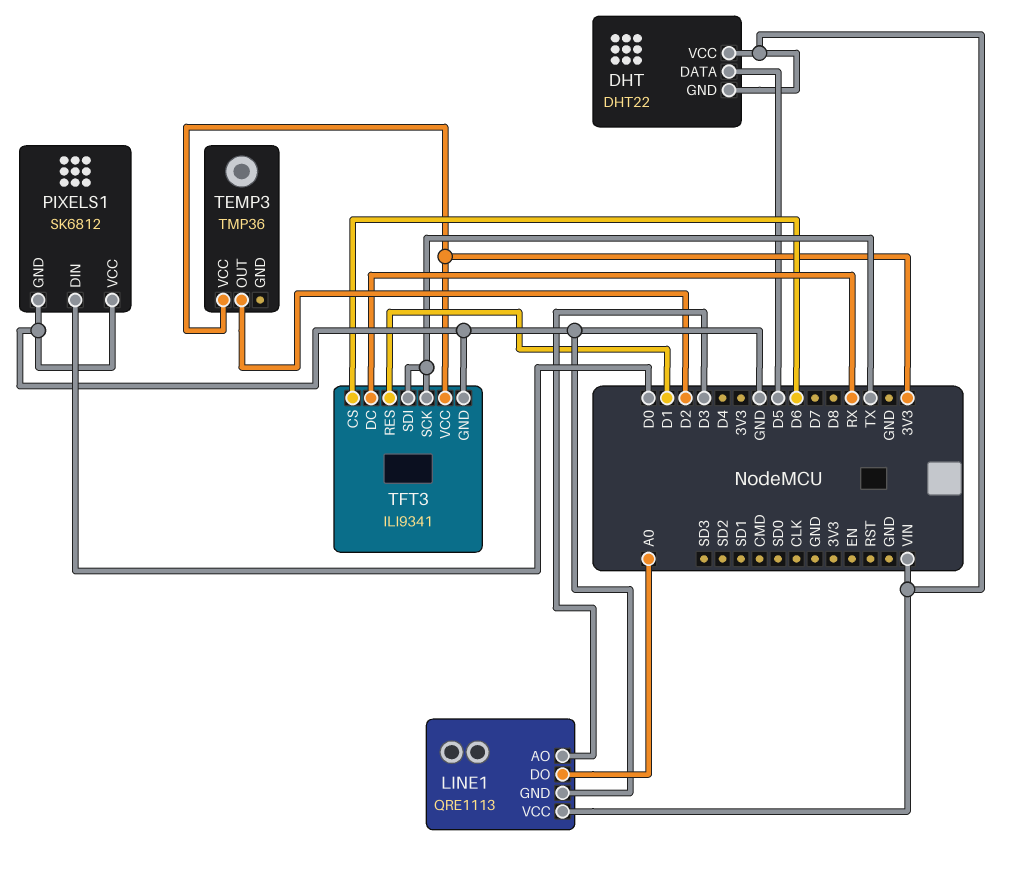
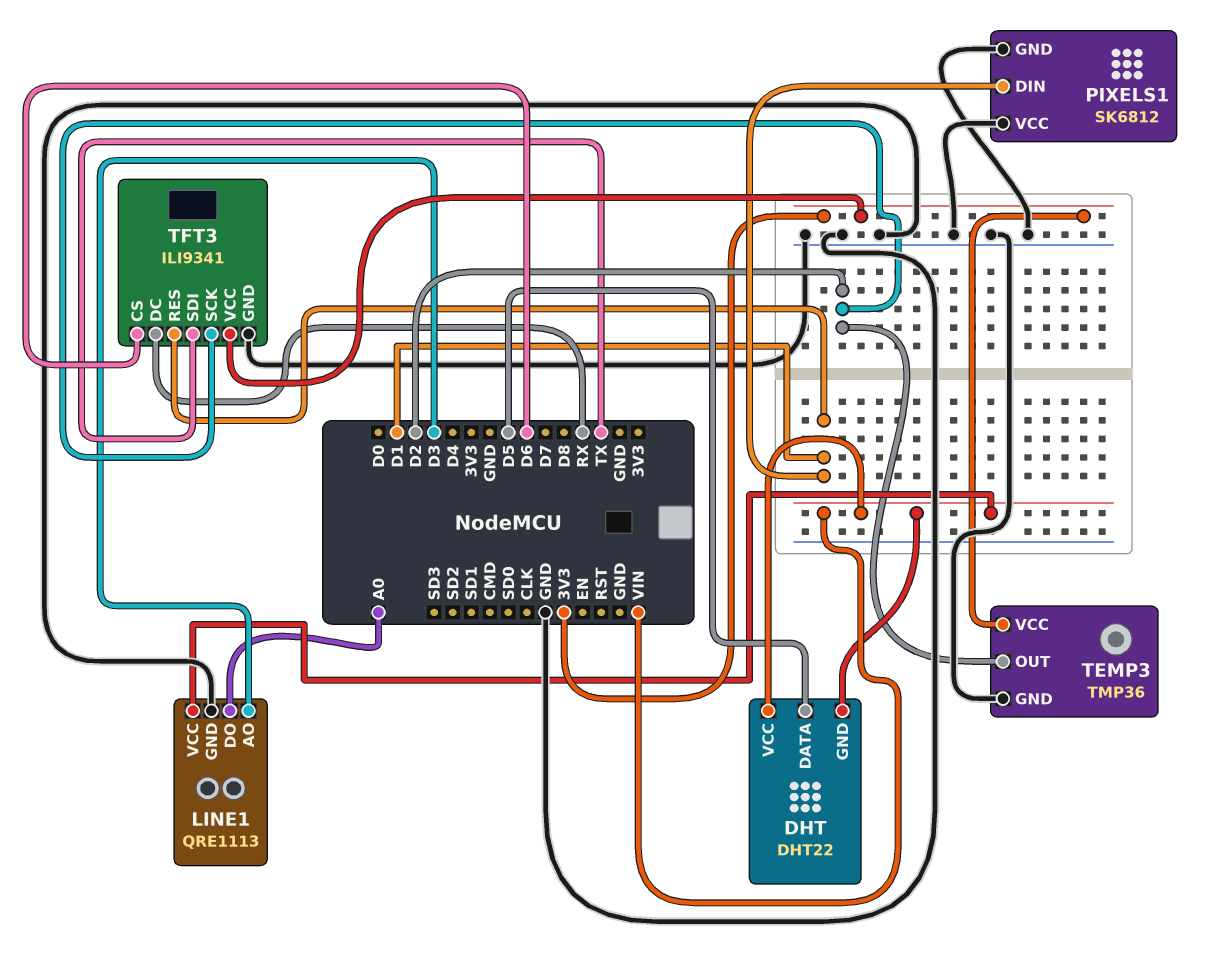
PIXELS1 pin DIN: D0 -> D1
TEMP3 pin GND: none -> GND
TFT3 pin SCK: TX -> D2

